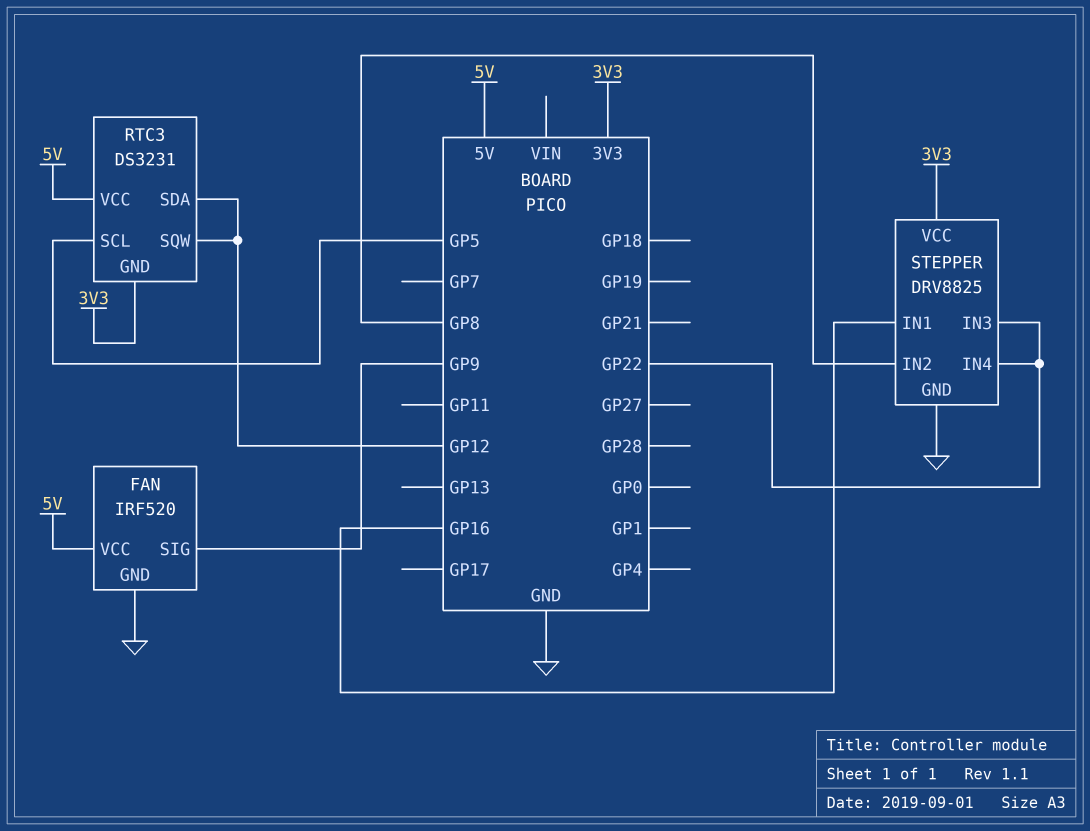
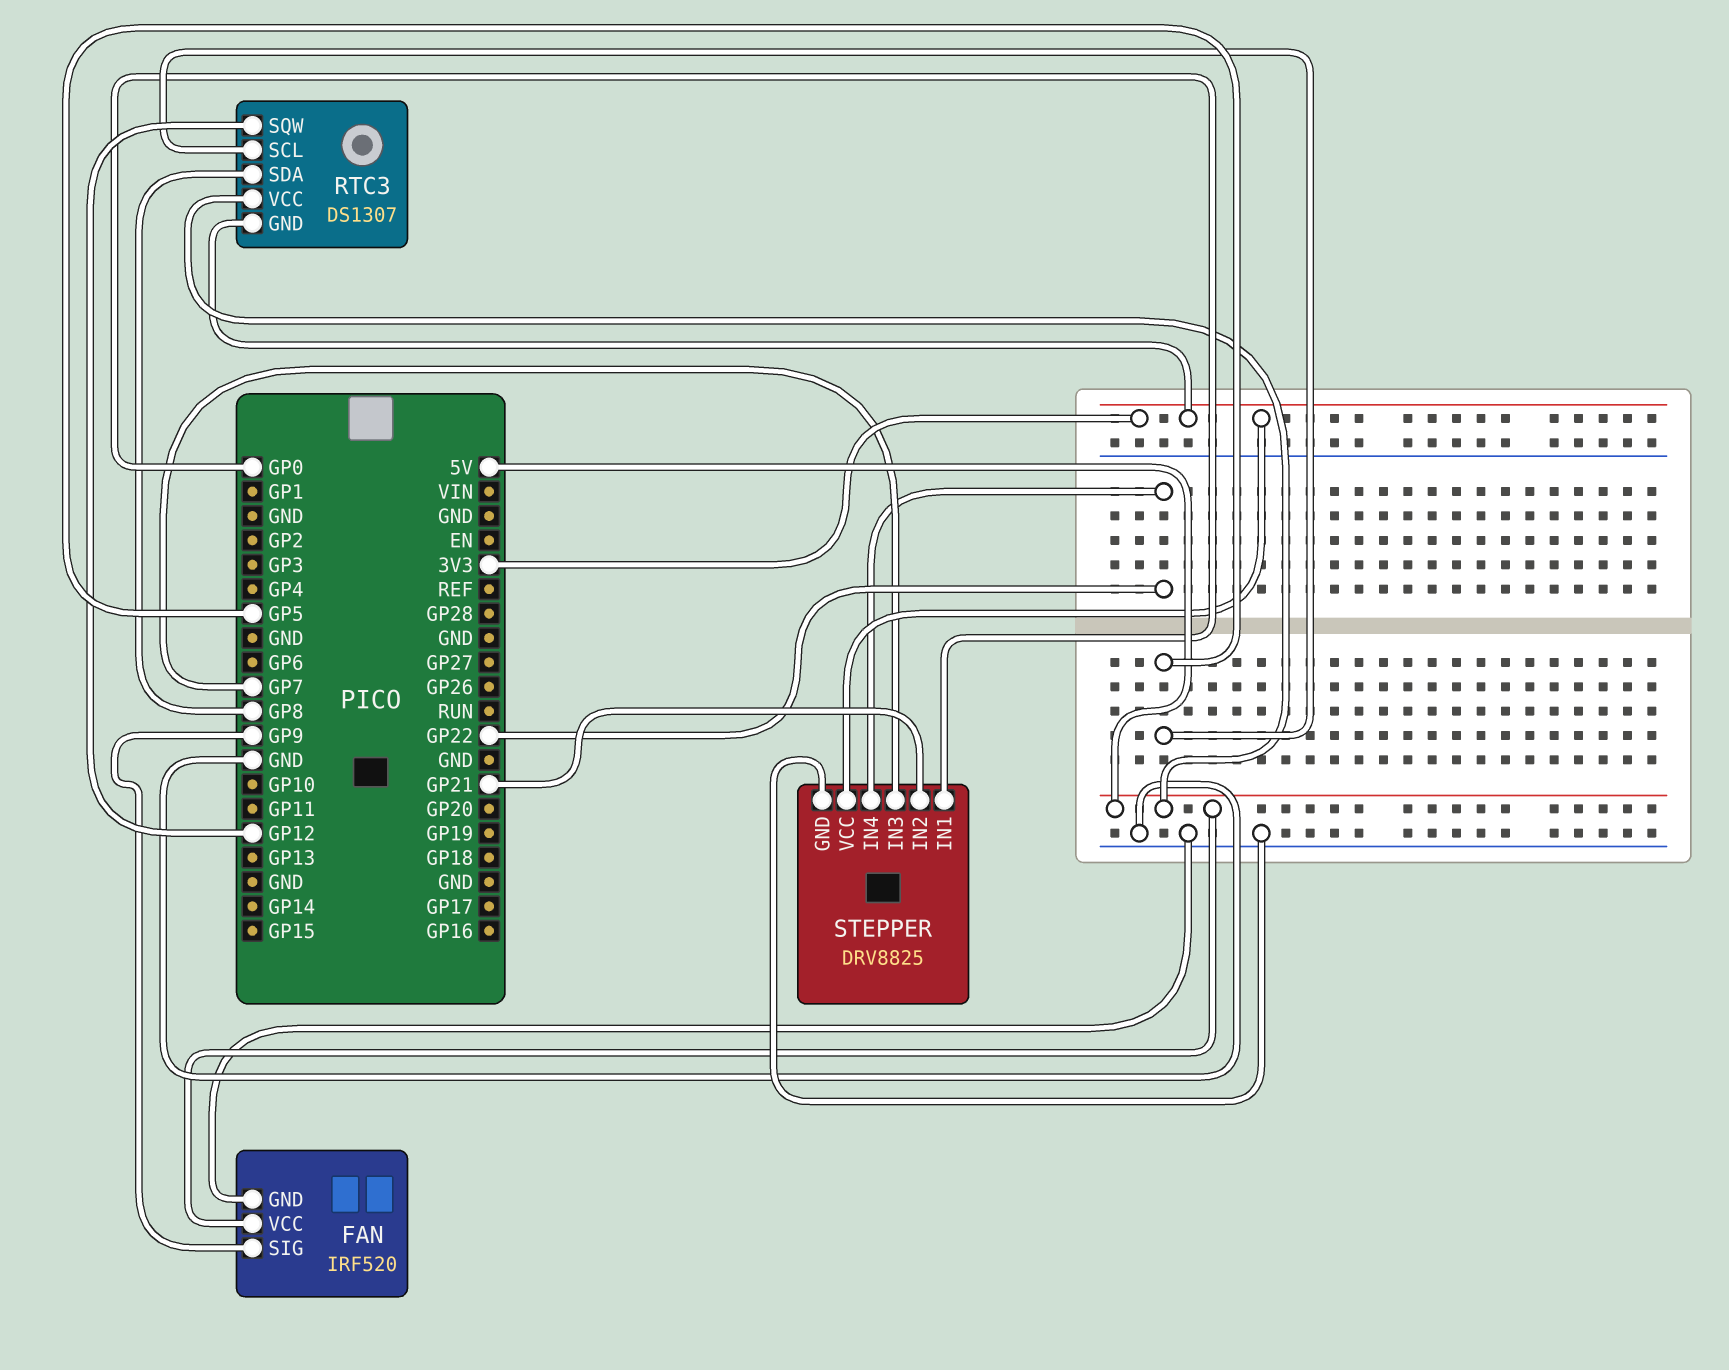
RTC3: DS3231 -> DS1307
RTC3 pin SDA: GP12 -> GP8
STEPPER pin IN1: GP16 -> GP0
STEPPER pin IN2: GP8 -> GP21
STEPPER pin IN3: GP22 -> GP7

